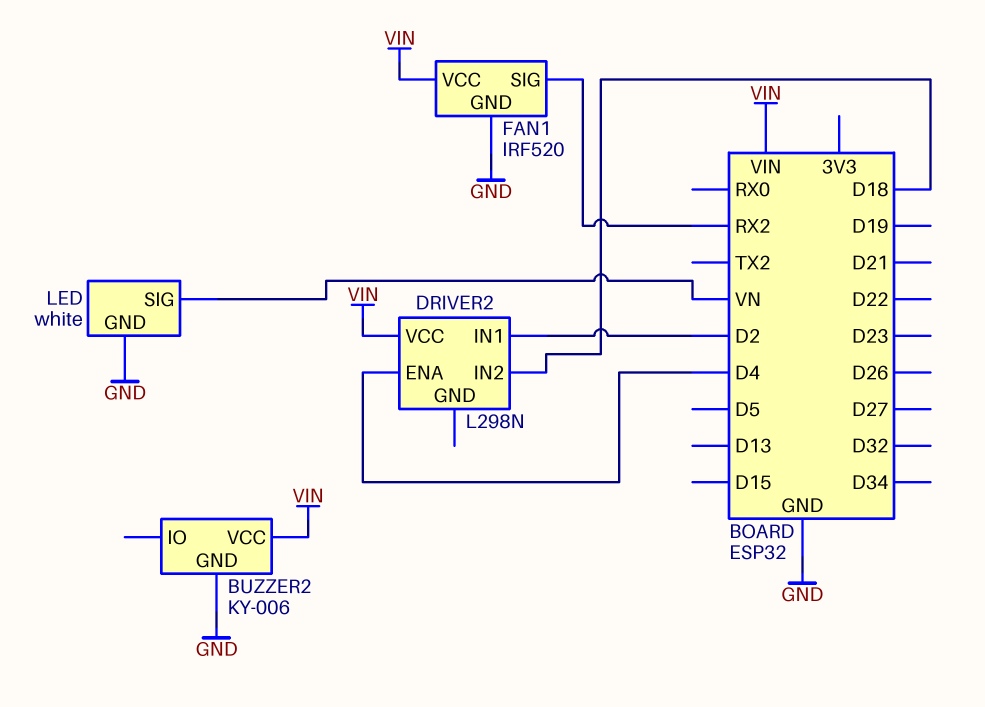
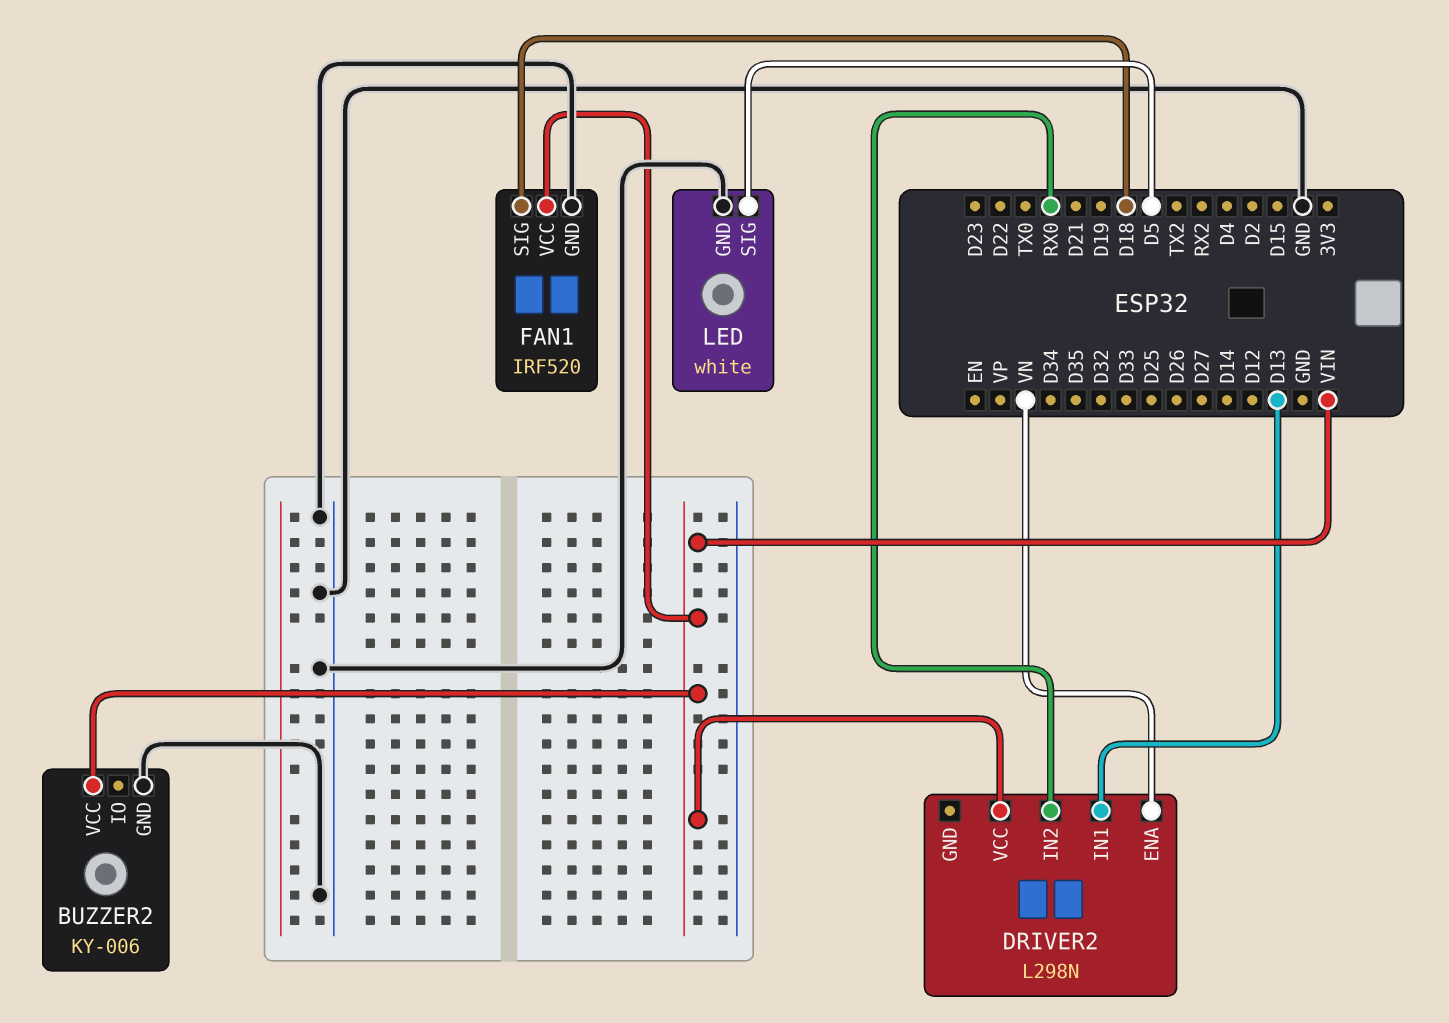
DRIVER2 pin ENA: D4 -> VN
DRIVER2 pin IN1: D2 -> D13
DRIVER2 pin IN2: D18 -> RX0
FAN1 pin SIG: RX2 -> D18
LED pin SIG: VN -> D5

